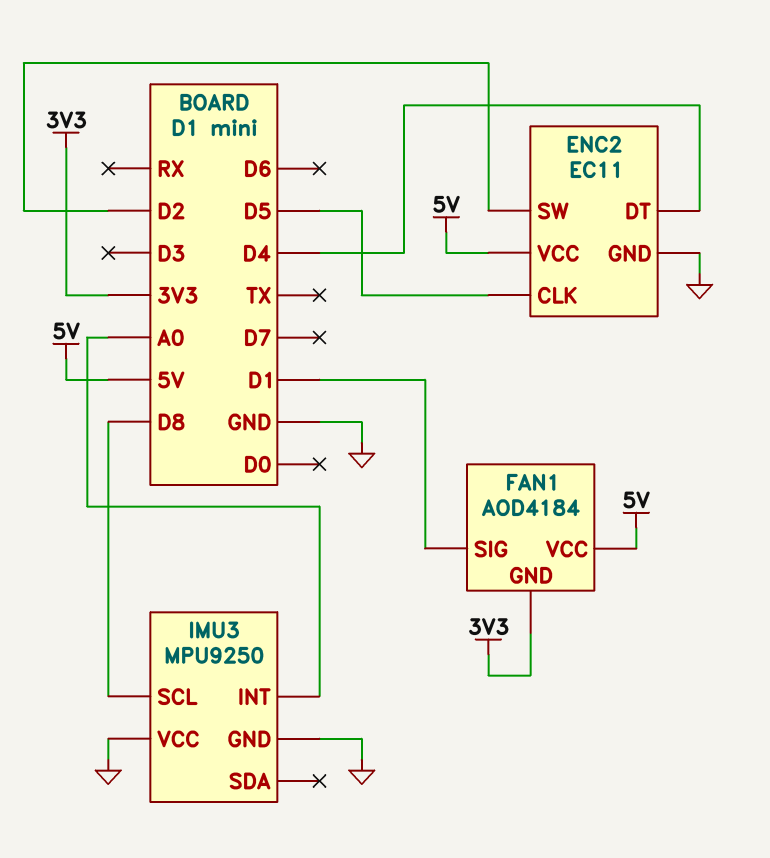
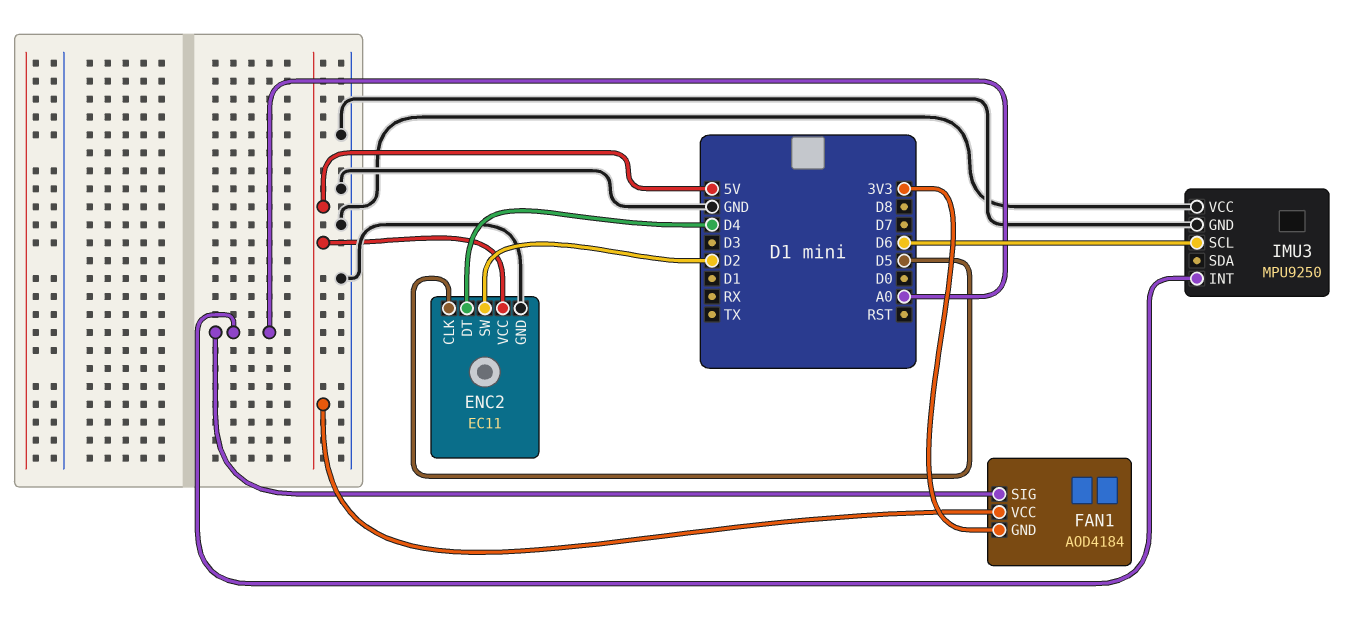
FAN1 pin SIG: D1 -> A0
IMU3 pin SCL: D8 -> D6

